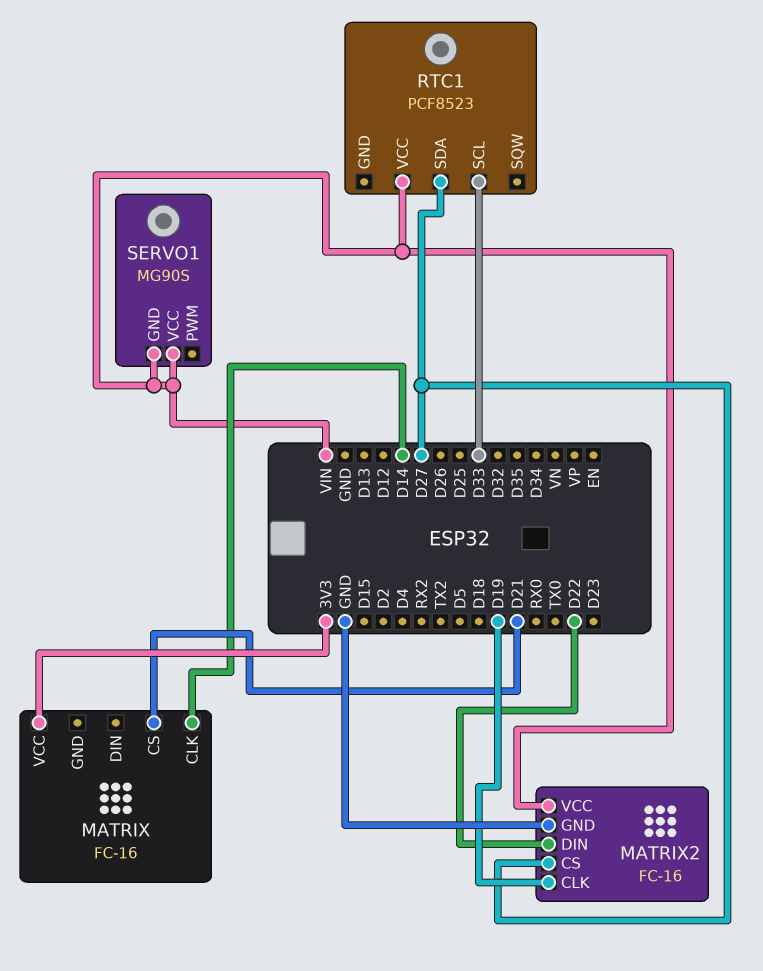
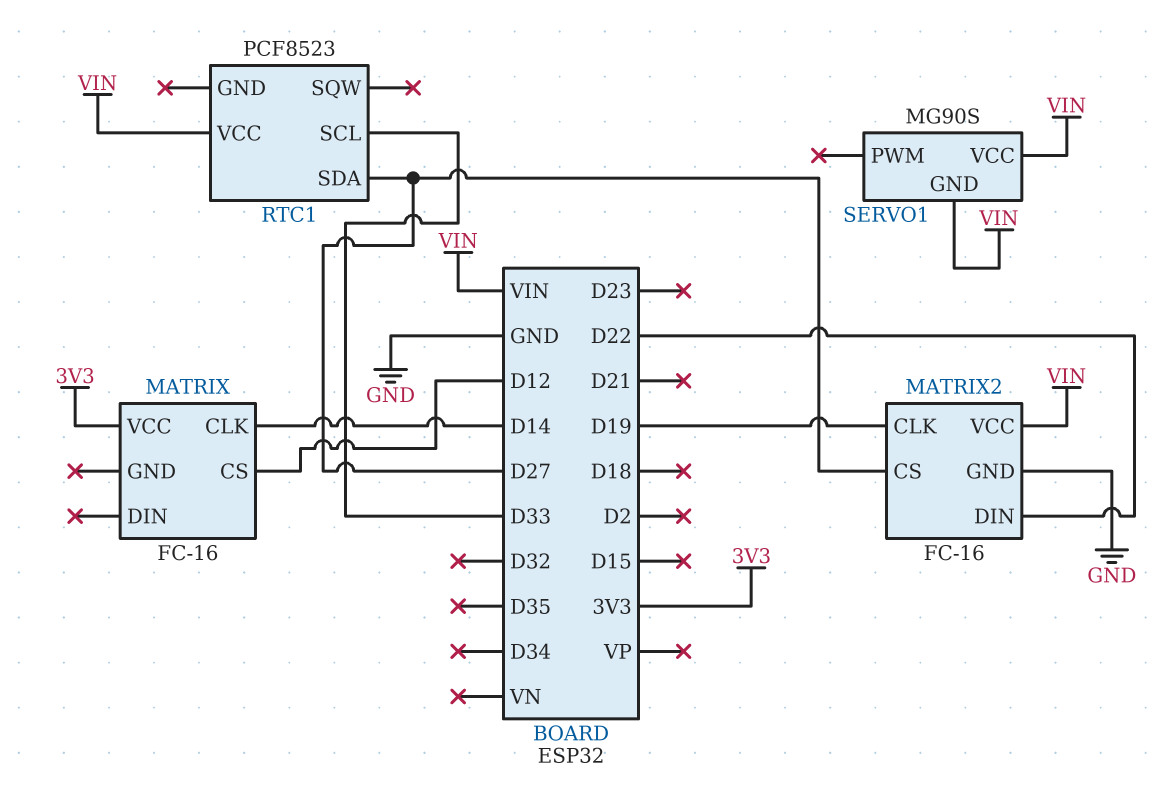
MATRIX pin CS: D21 -> D12

